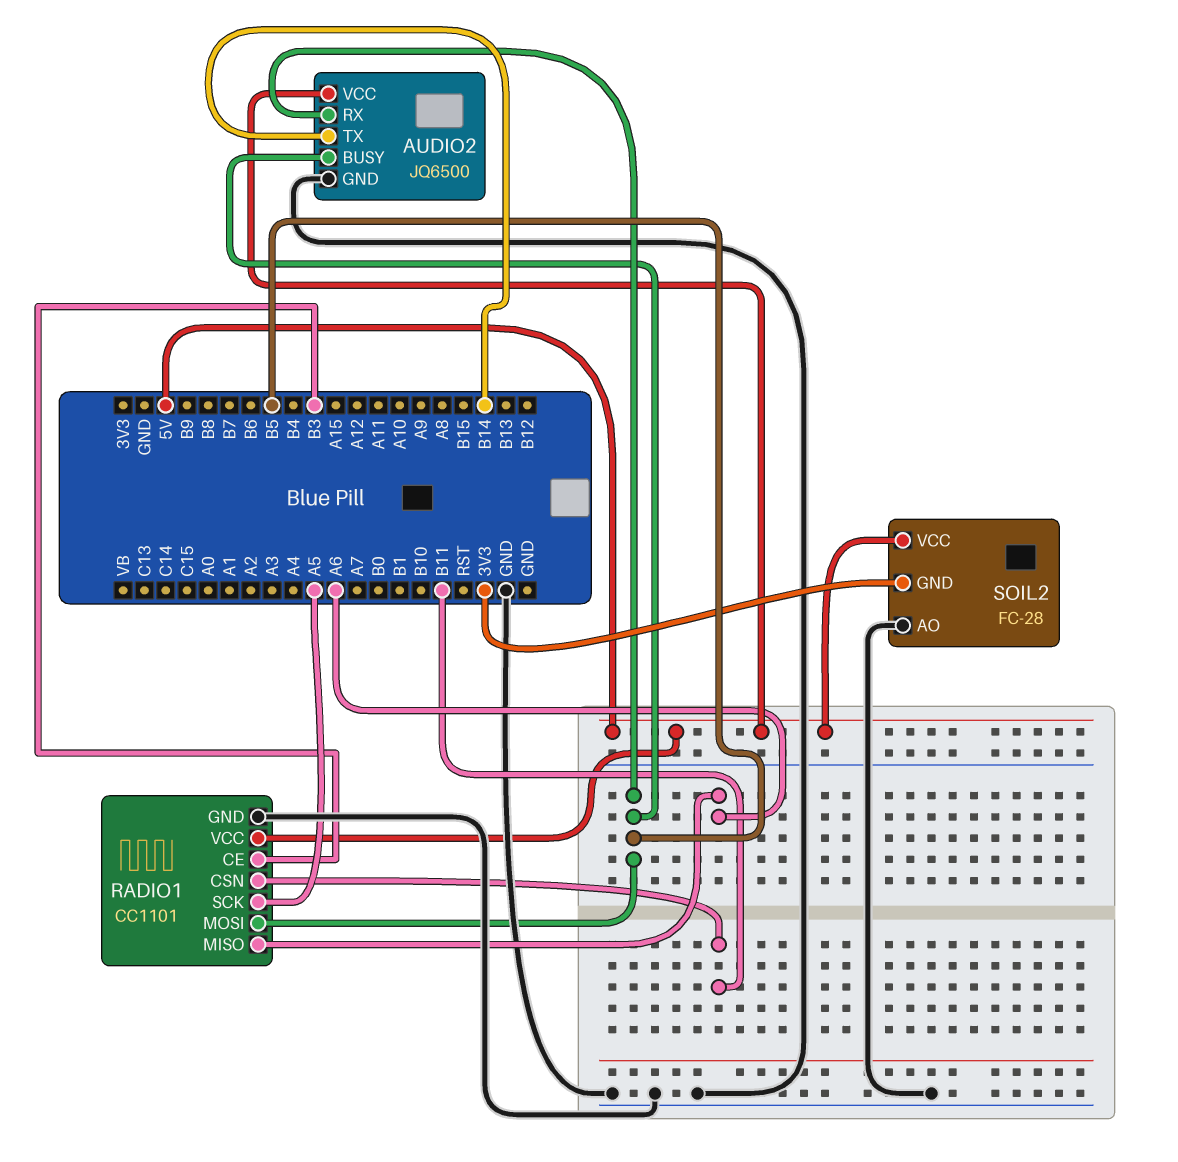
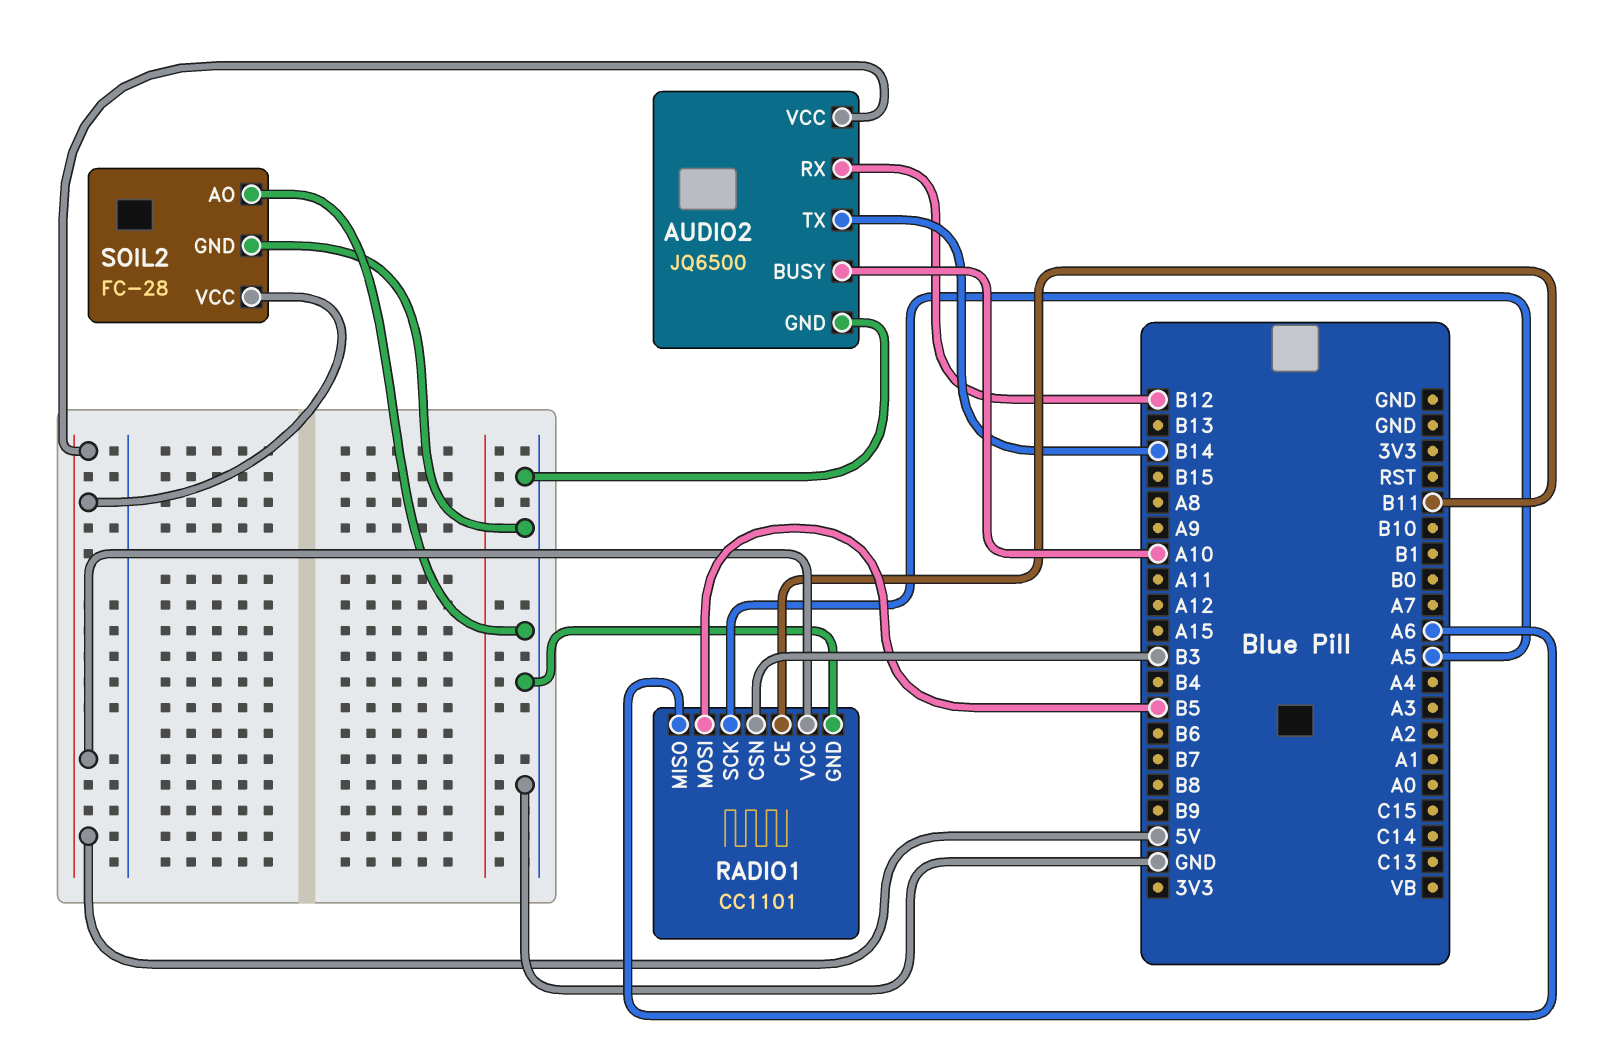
AUDIO2 pin BUSY: B5 -> A10
AUDIO2 pin RX: B5 -> B12
RADIO1 pin CE: B3 -> B11
RADIO1 pin CSN: B11 -> B3
SOIL2 pin GND: 3V3 -> GND

